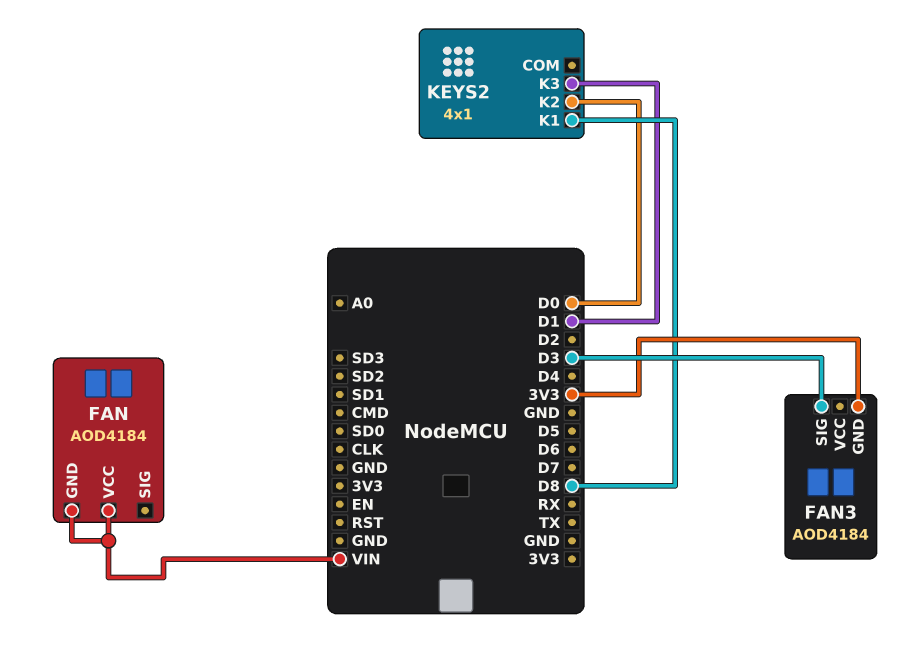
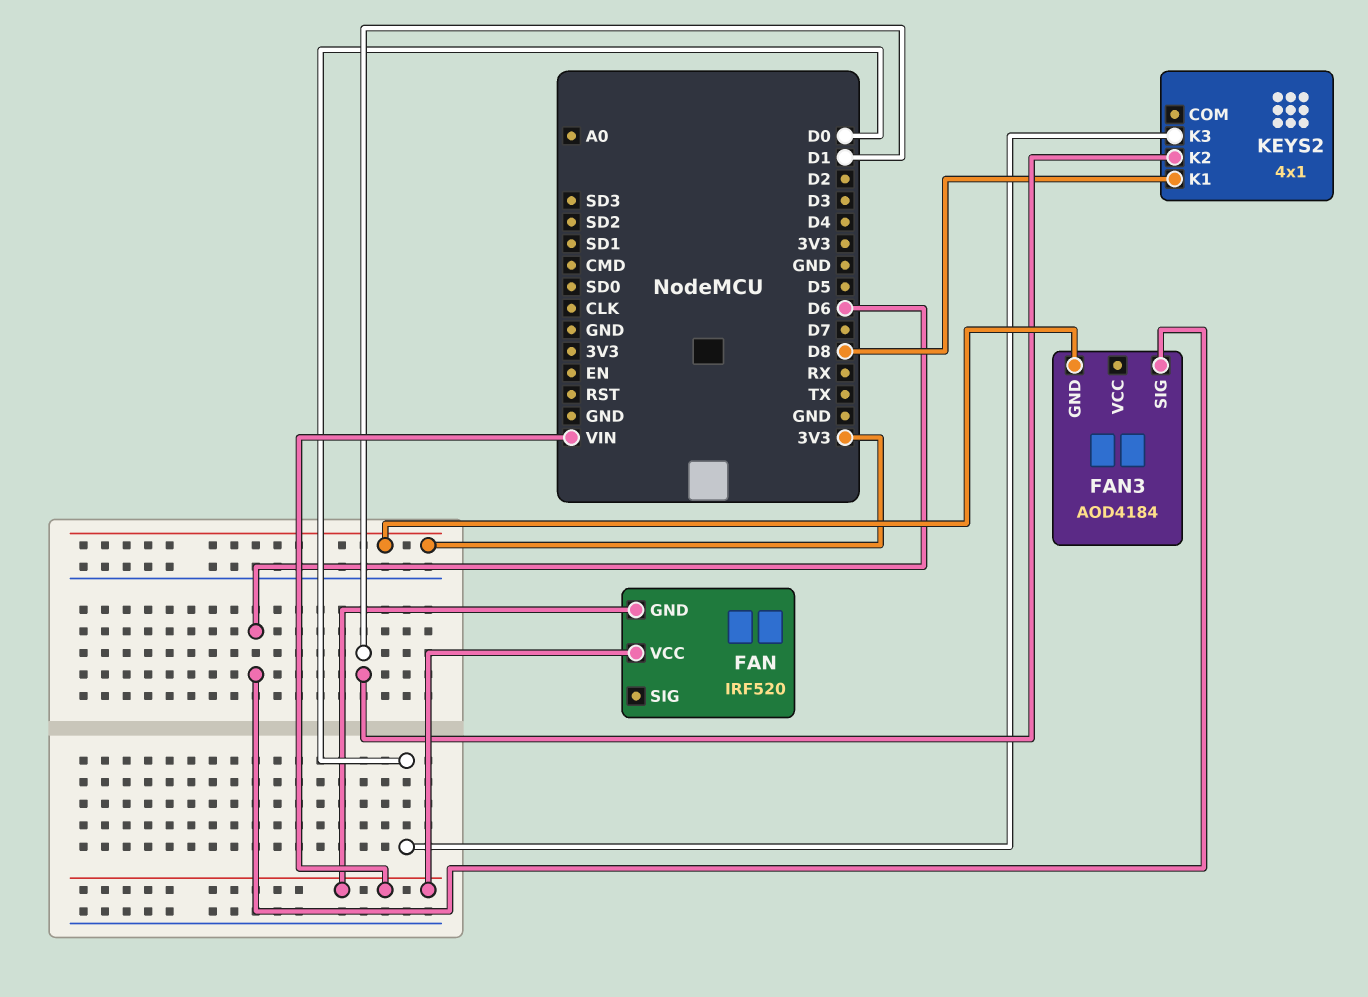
FAN: AOD4184 -> IRF520
FAN3 pin SIG: D3 -> D6
KEYS2 pin K2: D0 -> D1
KEYS2 pin K3: D1 -> D0

